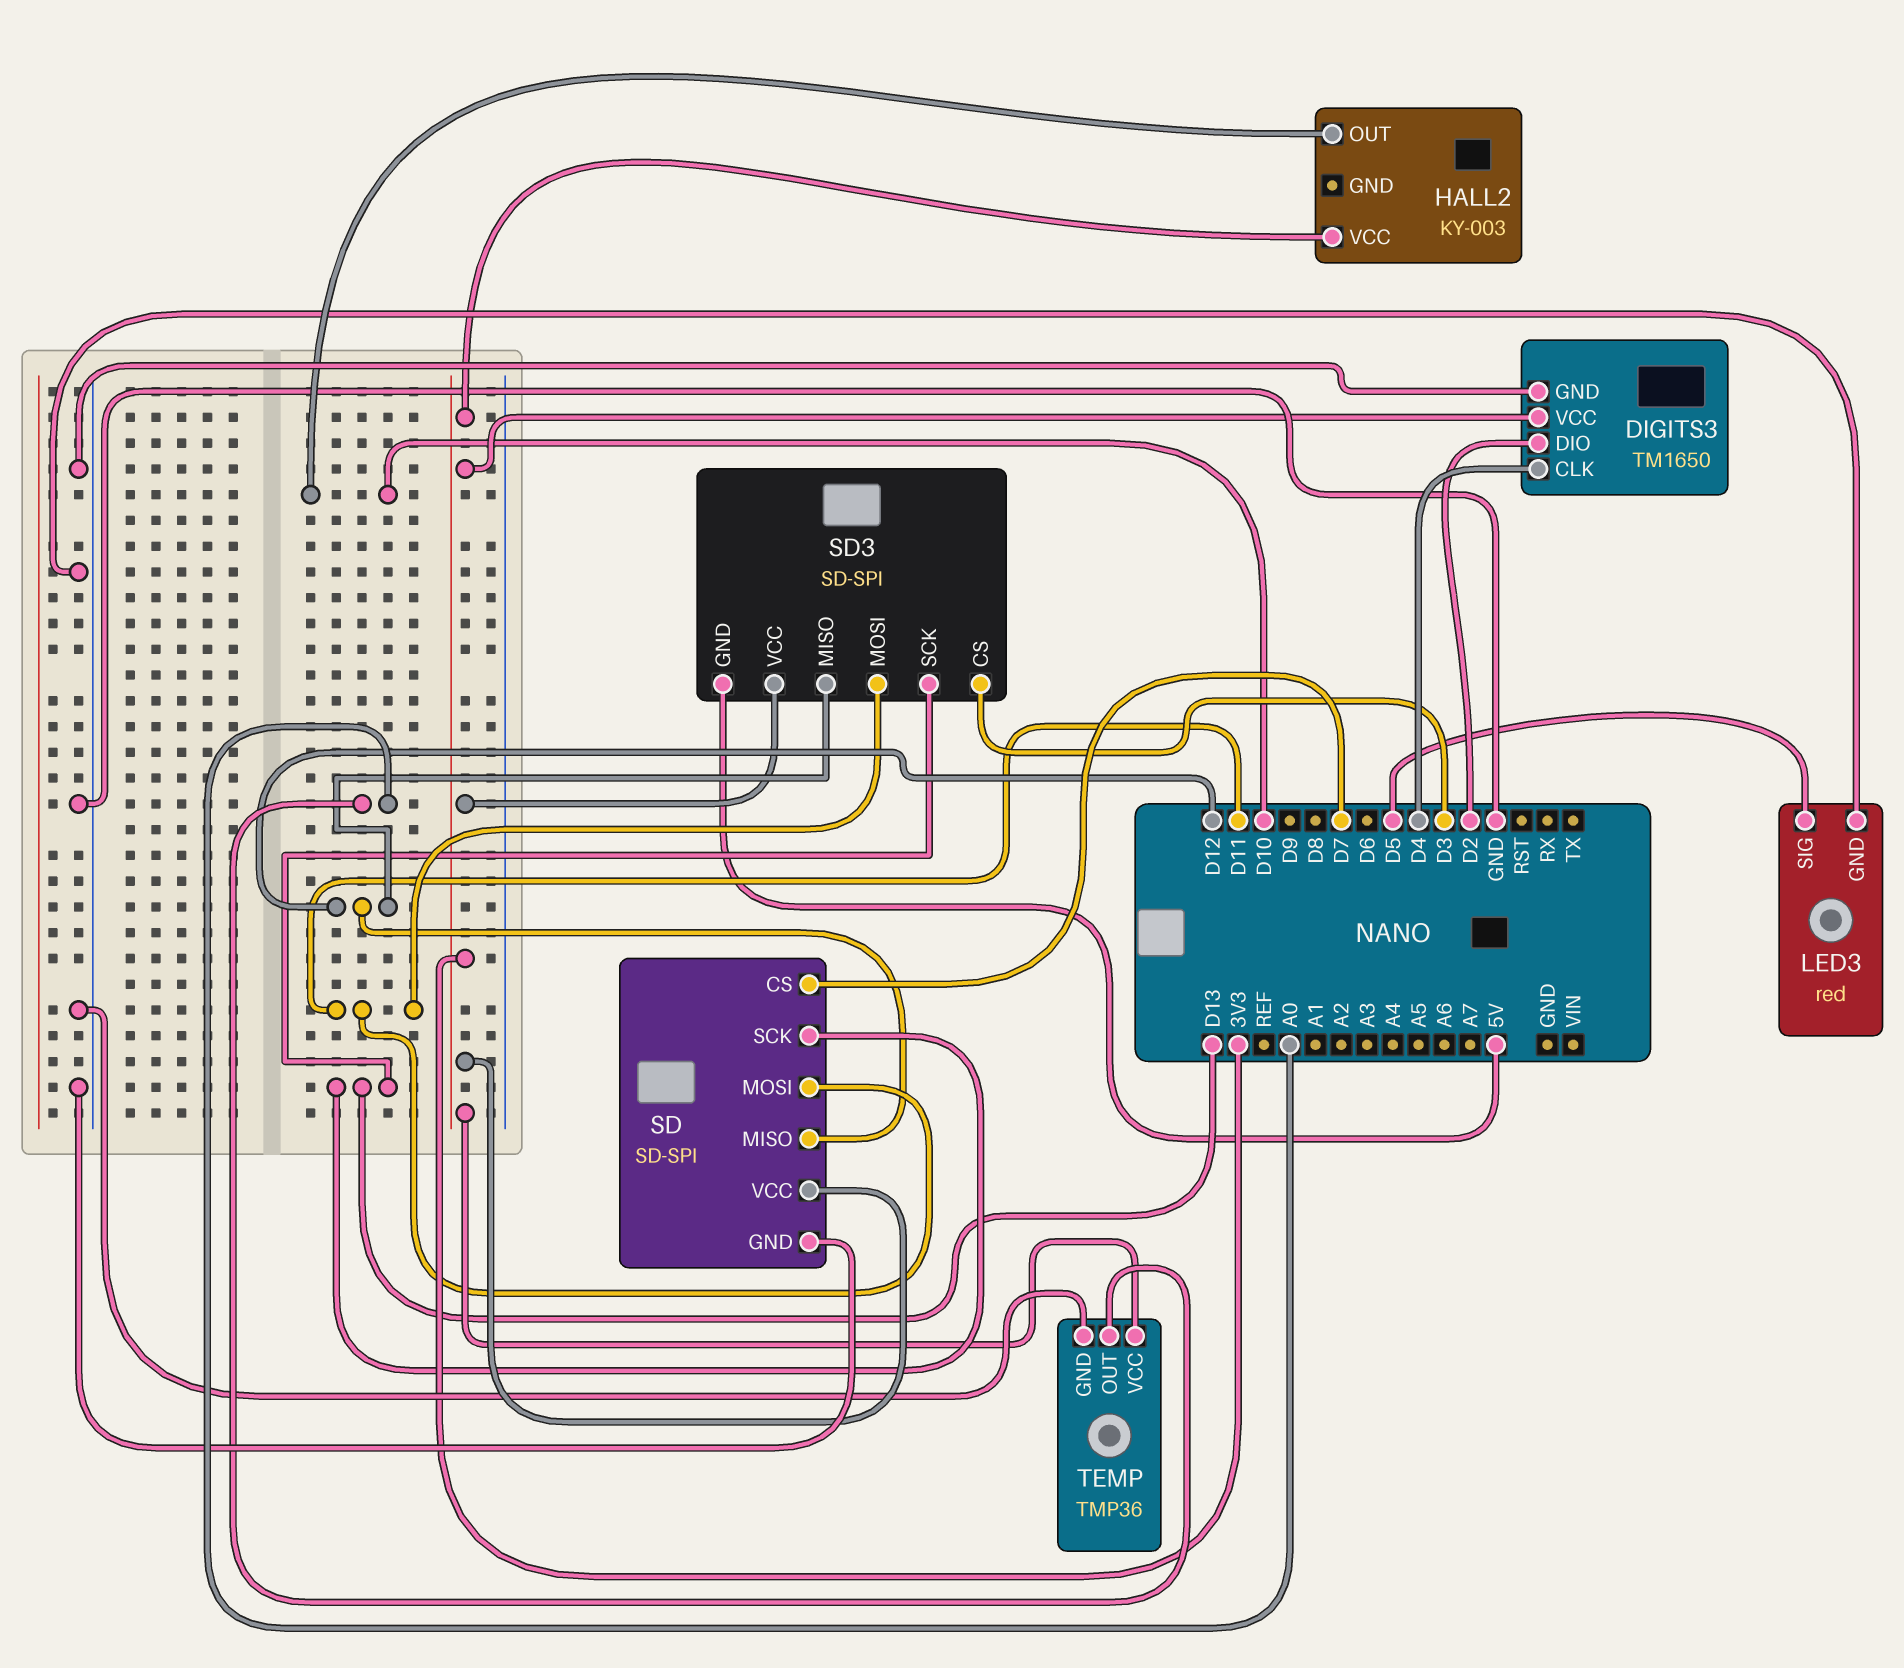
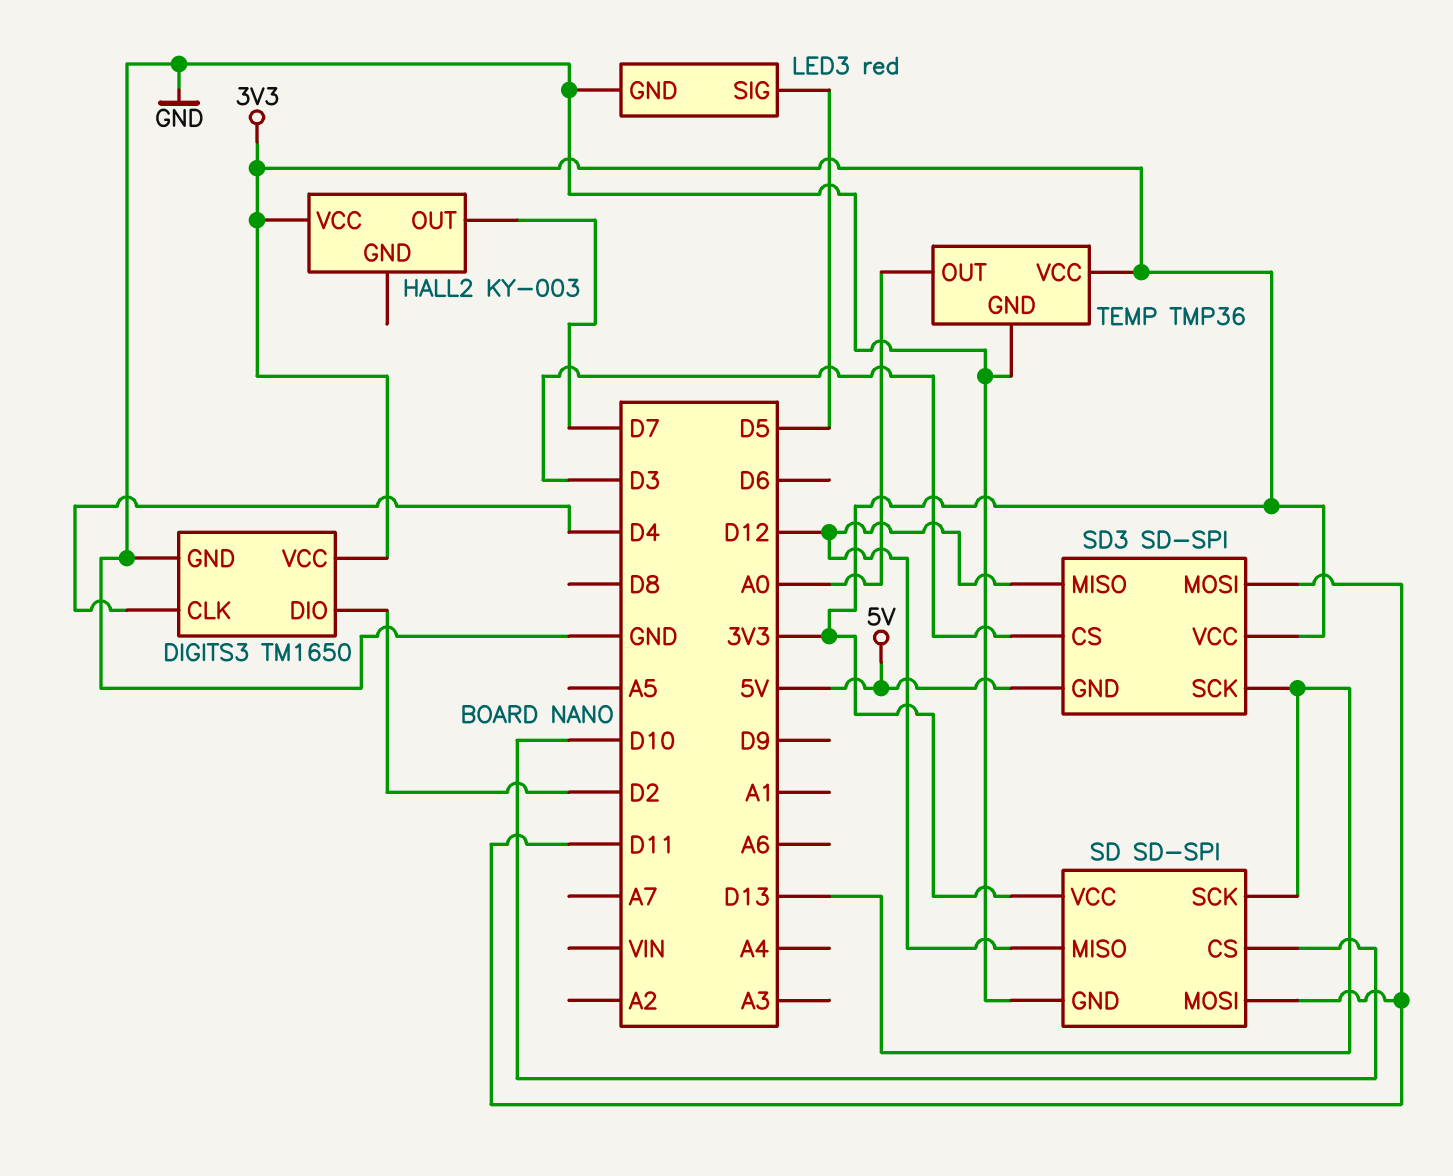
HALL2 pin OUT: D10 -> D7
SD pin CS: D7 -> D10

